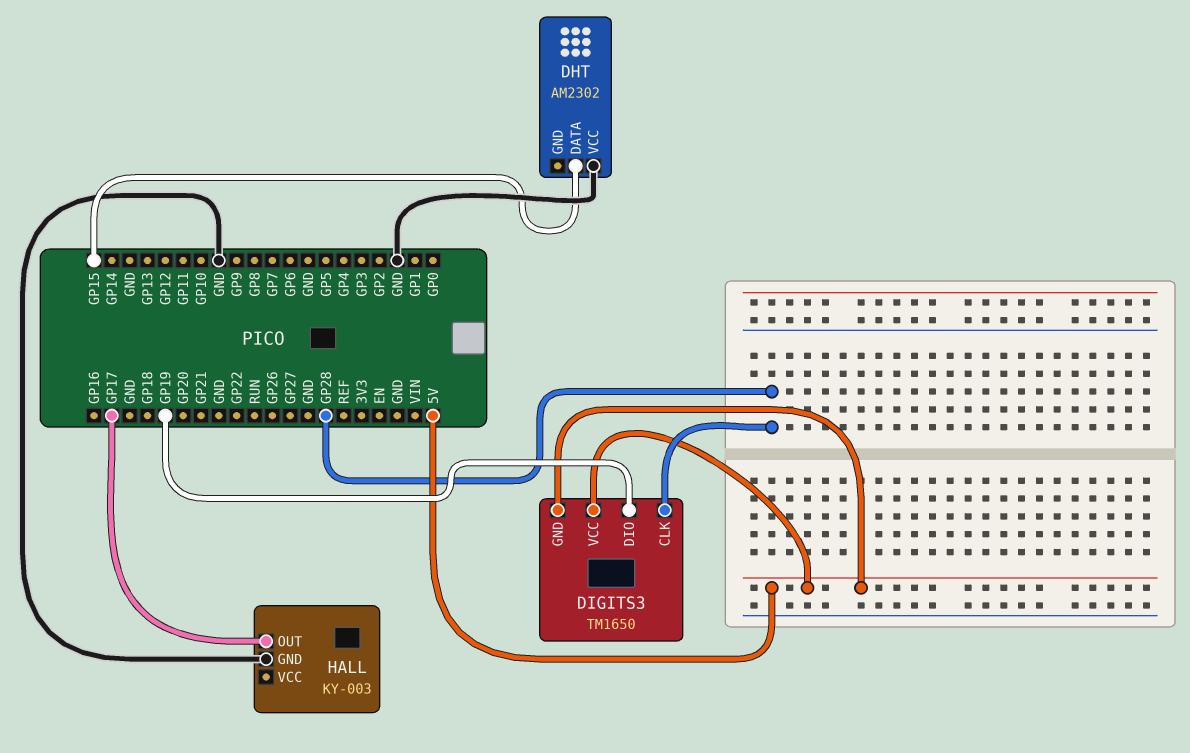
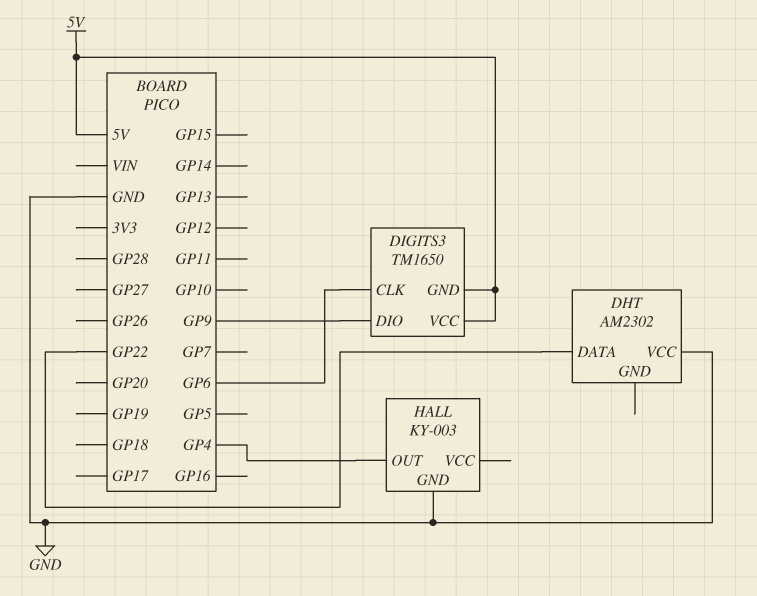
DHT pin DATA: GP15 -> GP22
DIGITS3 pin CLK: GP28 -> GP6
DIGITS3 pin DIO: GP19 -> GP9
HALL pin OUT: GP17 -> GP4

